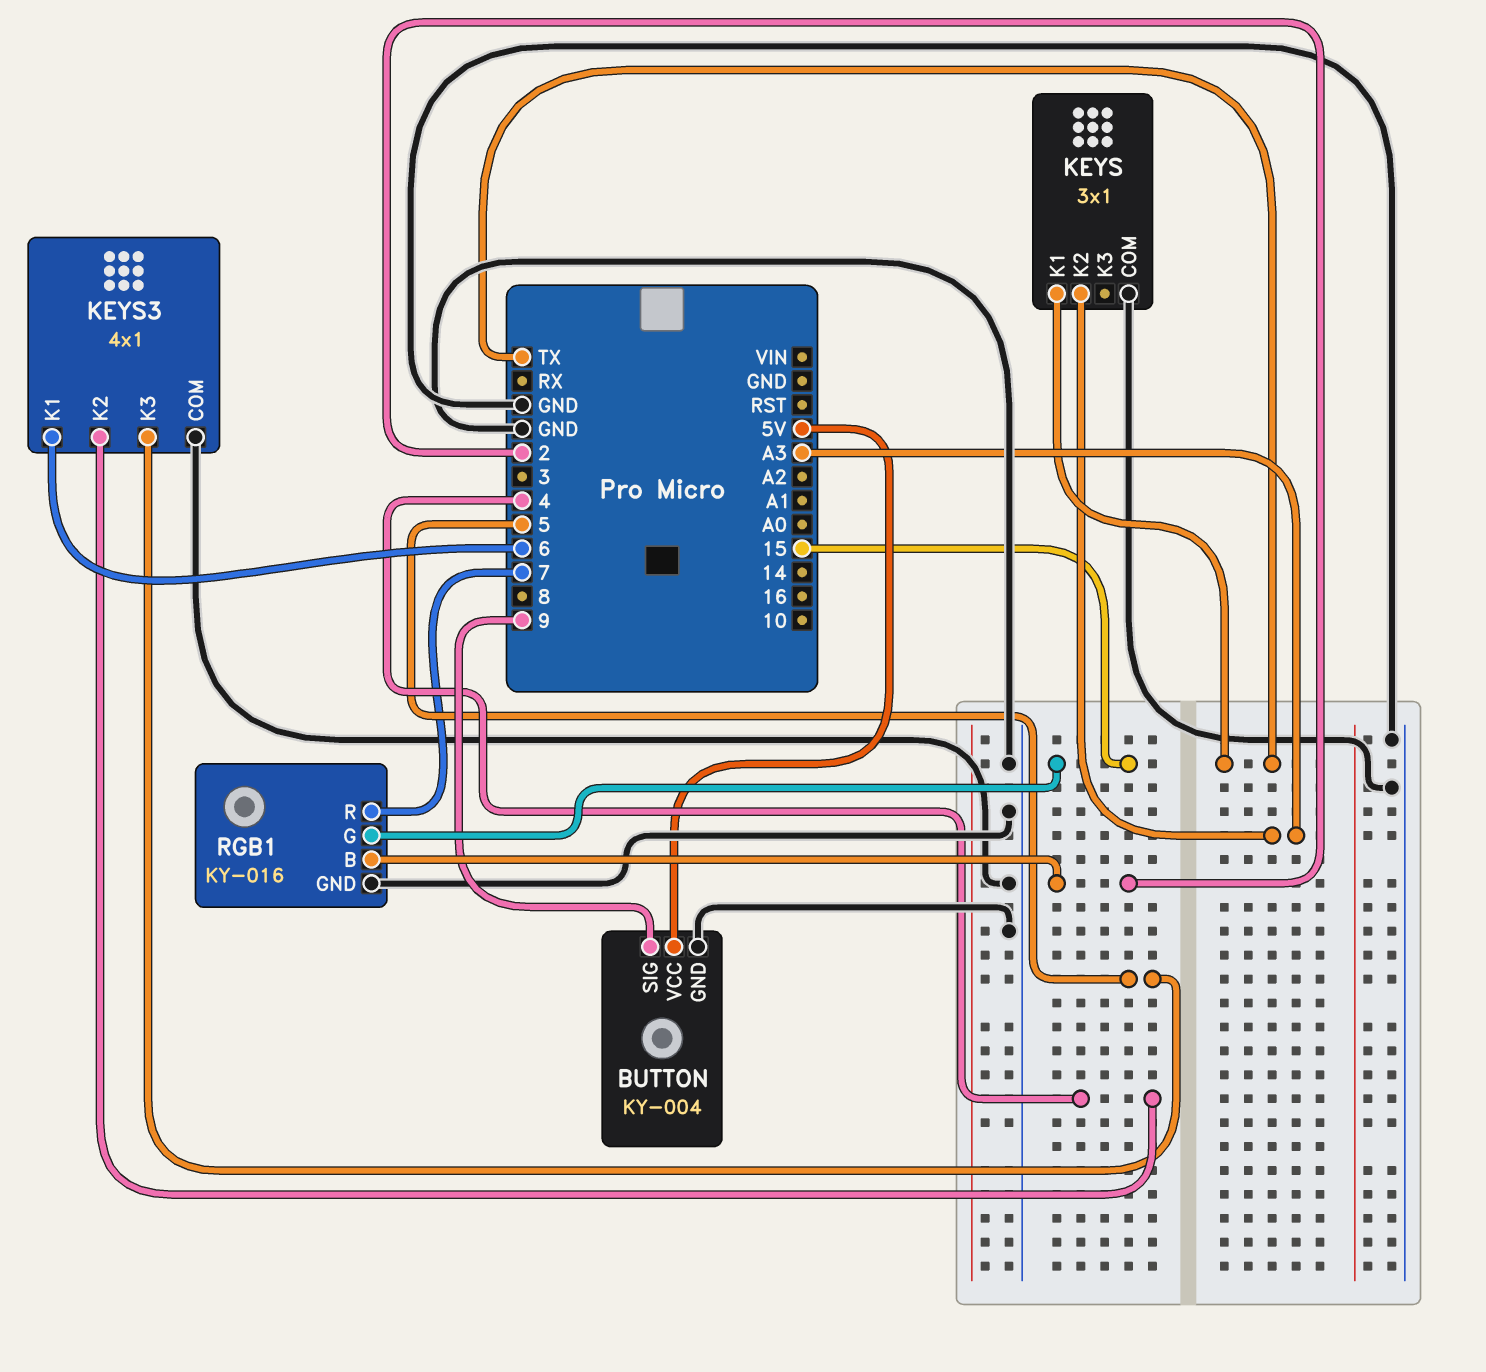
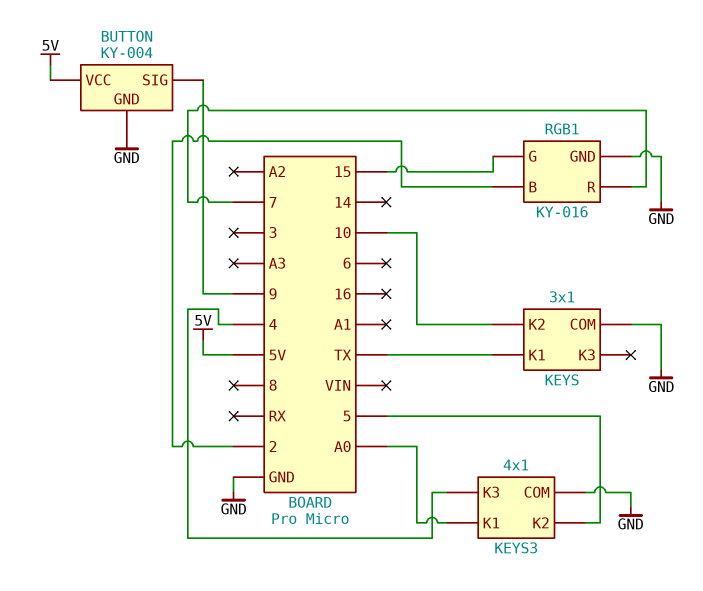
KEYS pin K2: A3 -> 10
KEYS3 pin K1: 6 -> A0
KEYS3 pin K2: 4 -> 5
KEYS3 pin K3: 5 -> 4

